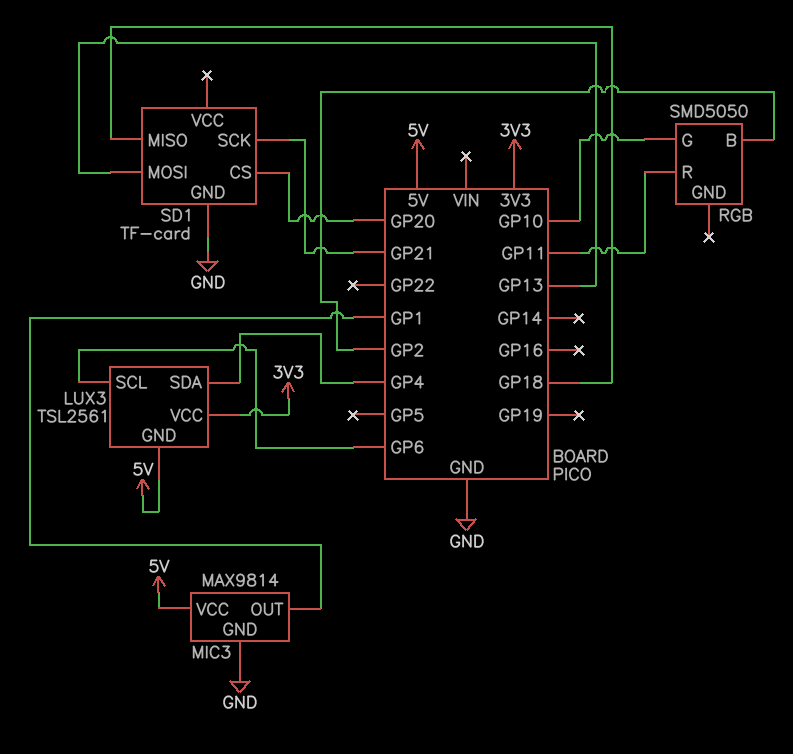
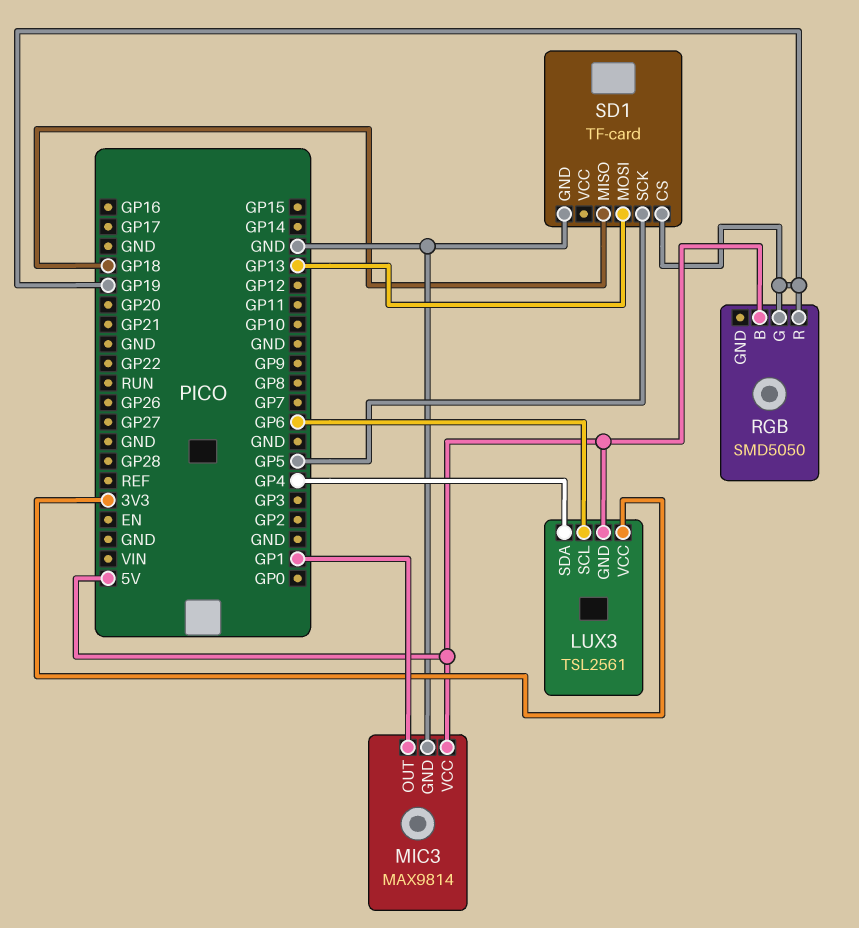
RGB pin B: GP2 -> 5V
RGB pin G: GP10 -> GP19
RGB pin R: GP11 -> GP19
SD1 pin CS: GP20 -> GP19
SD1 pin SCK: GP21 -> GP5

